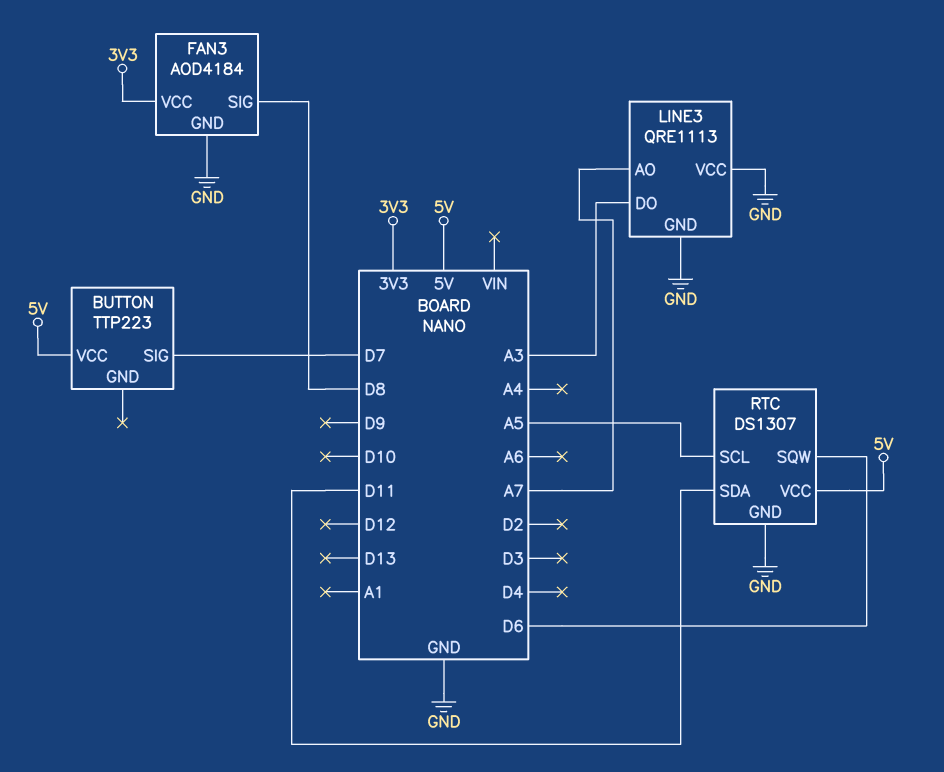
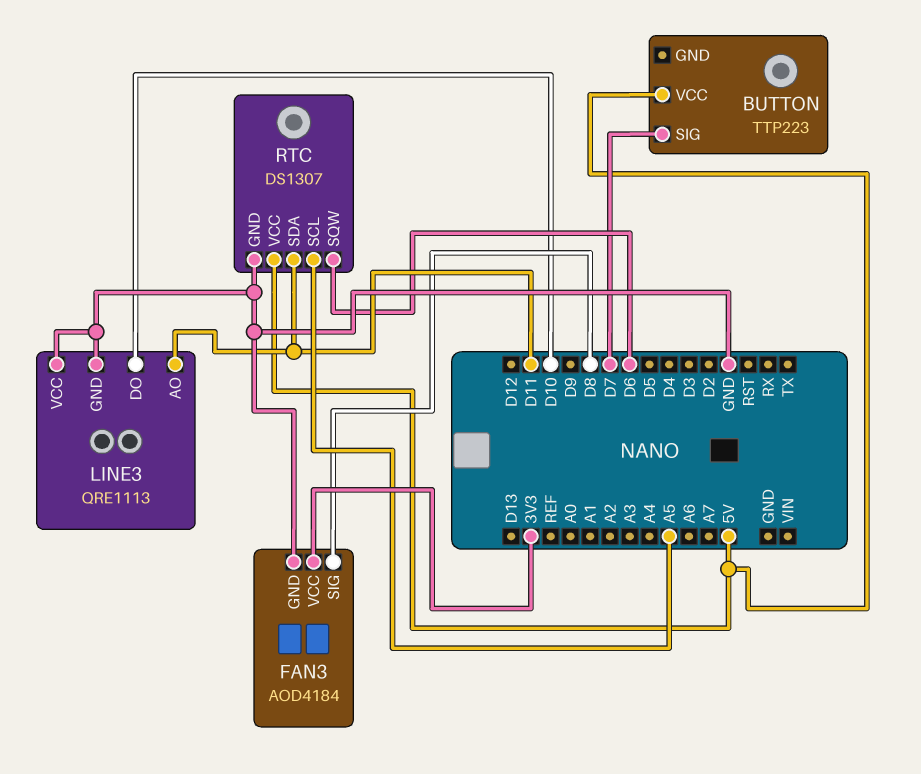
LINE3 pin AO: A7 -> D11
LINE3 pin DO: A3 -> D10

